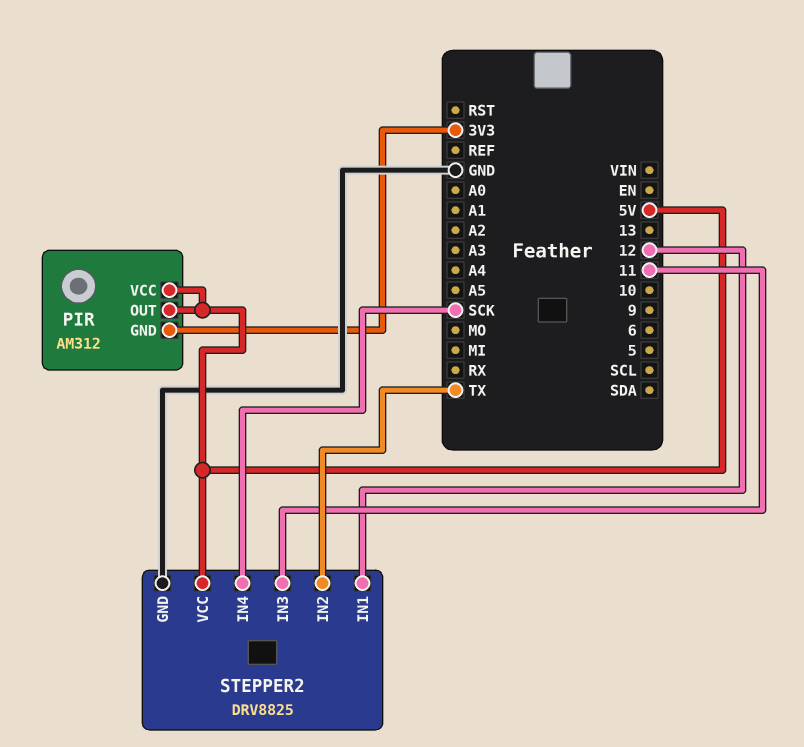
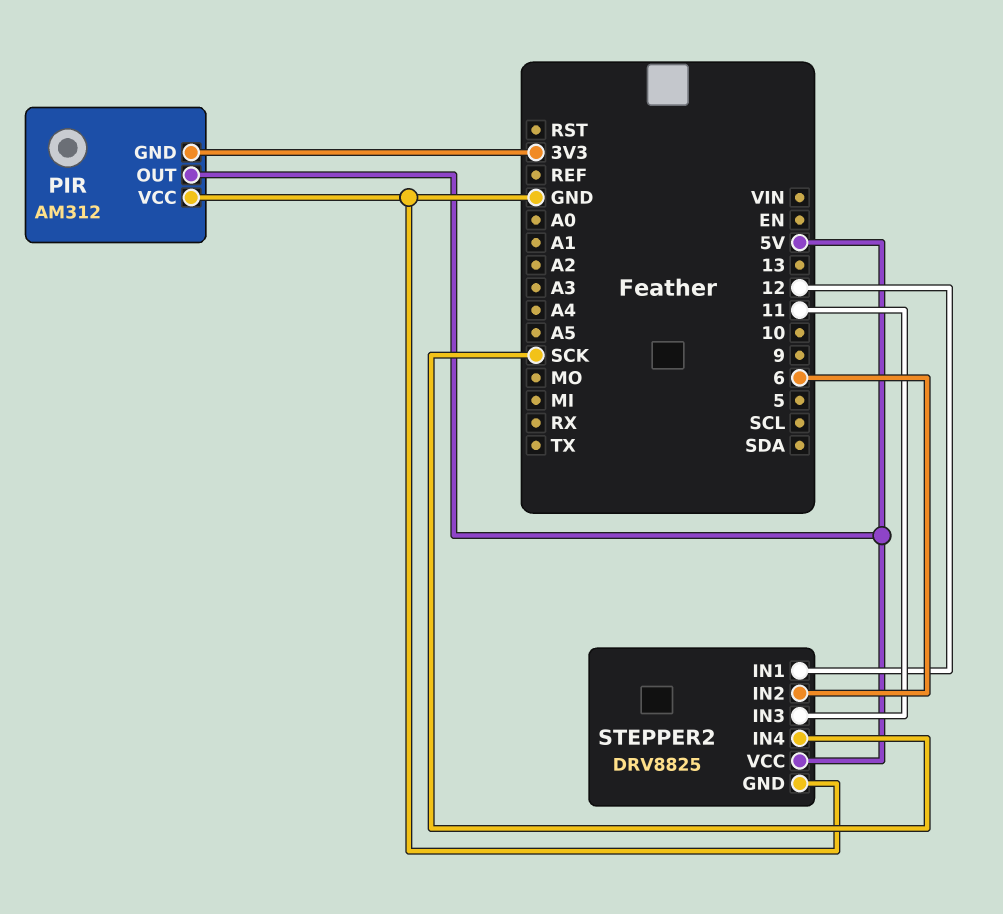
PIR pin VCC: 5V -> GND
STEPPER2 pin IN2: TX -> 6

